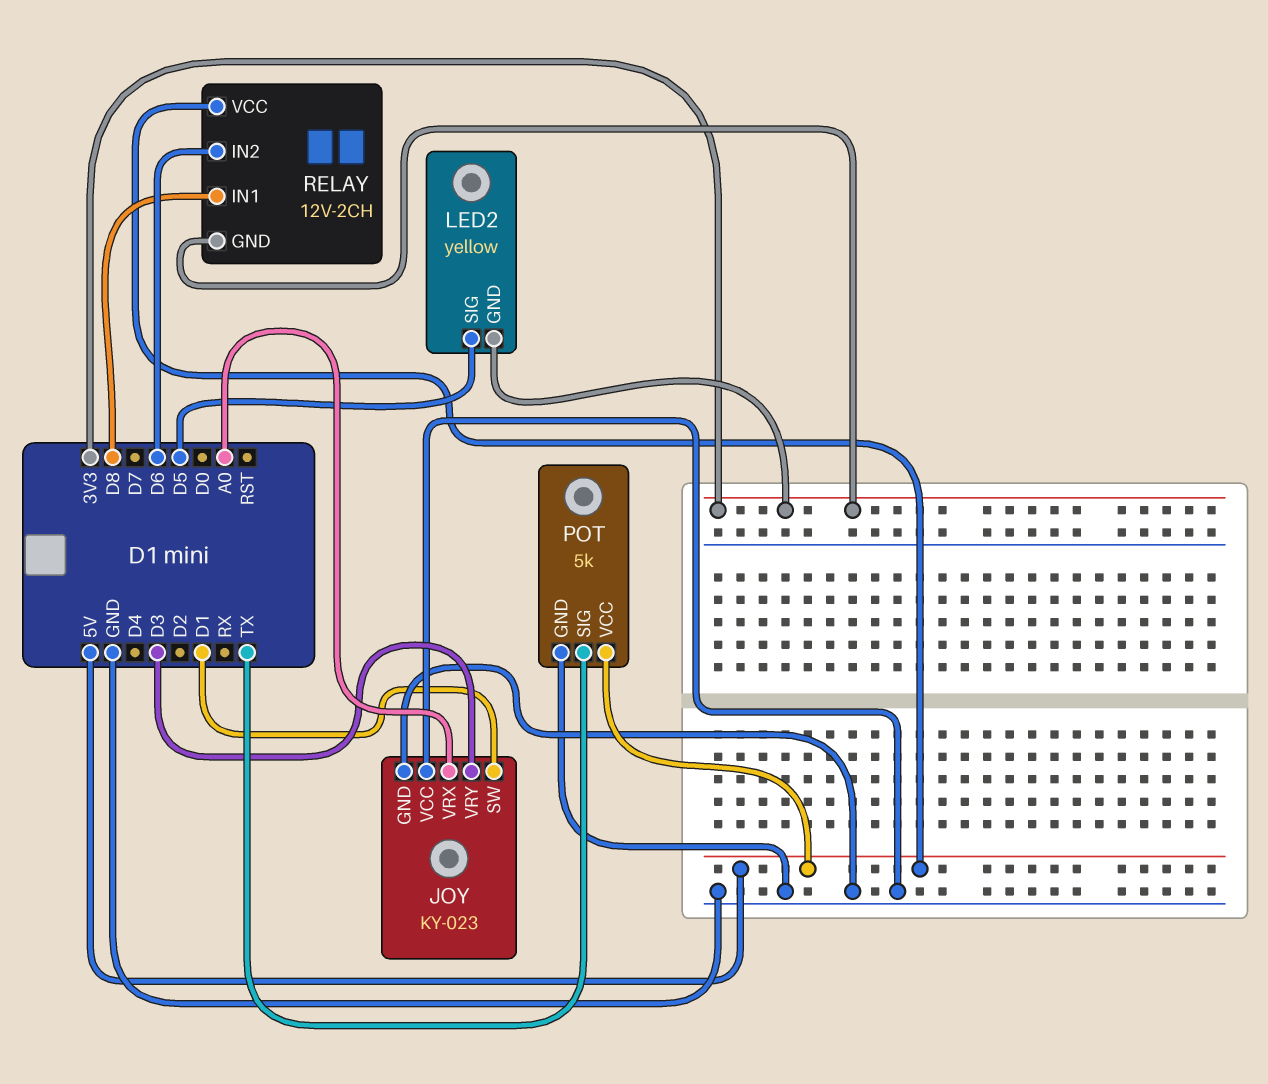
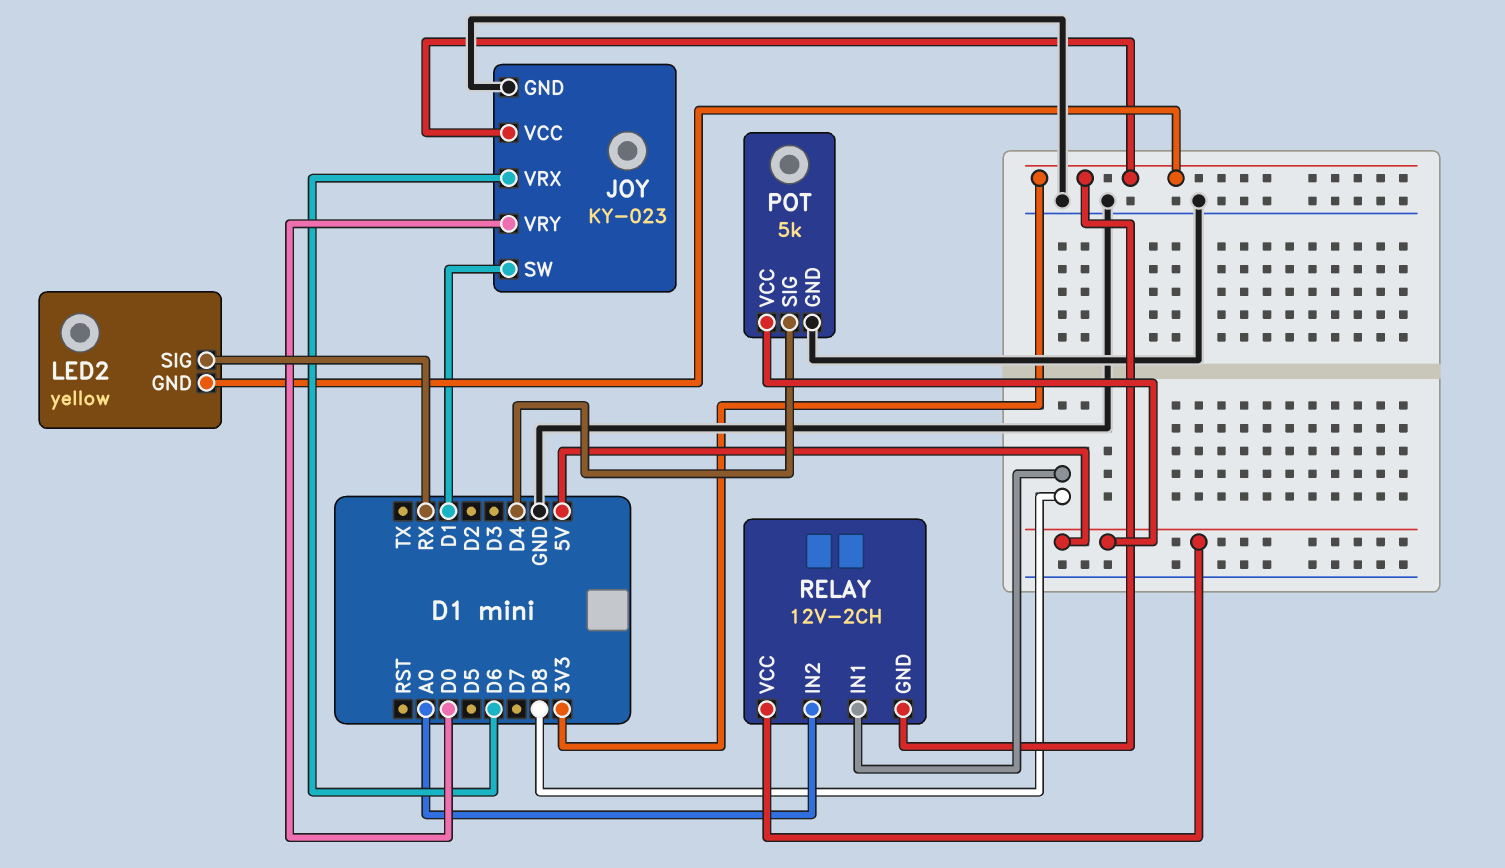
JOY pin VCC: GND -> 3V3
JOY pin VRX: A0 -> D6
JOY pin VRY: D3 -> D0
LED2 pin SIG: D5 -> RX
POT pin SIG: TX -> D4
RELAY pin IN2: D6 -> A0

